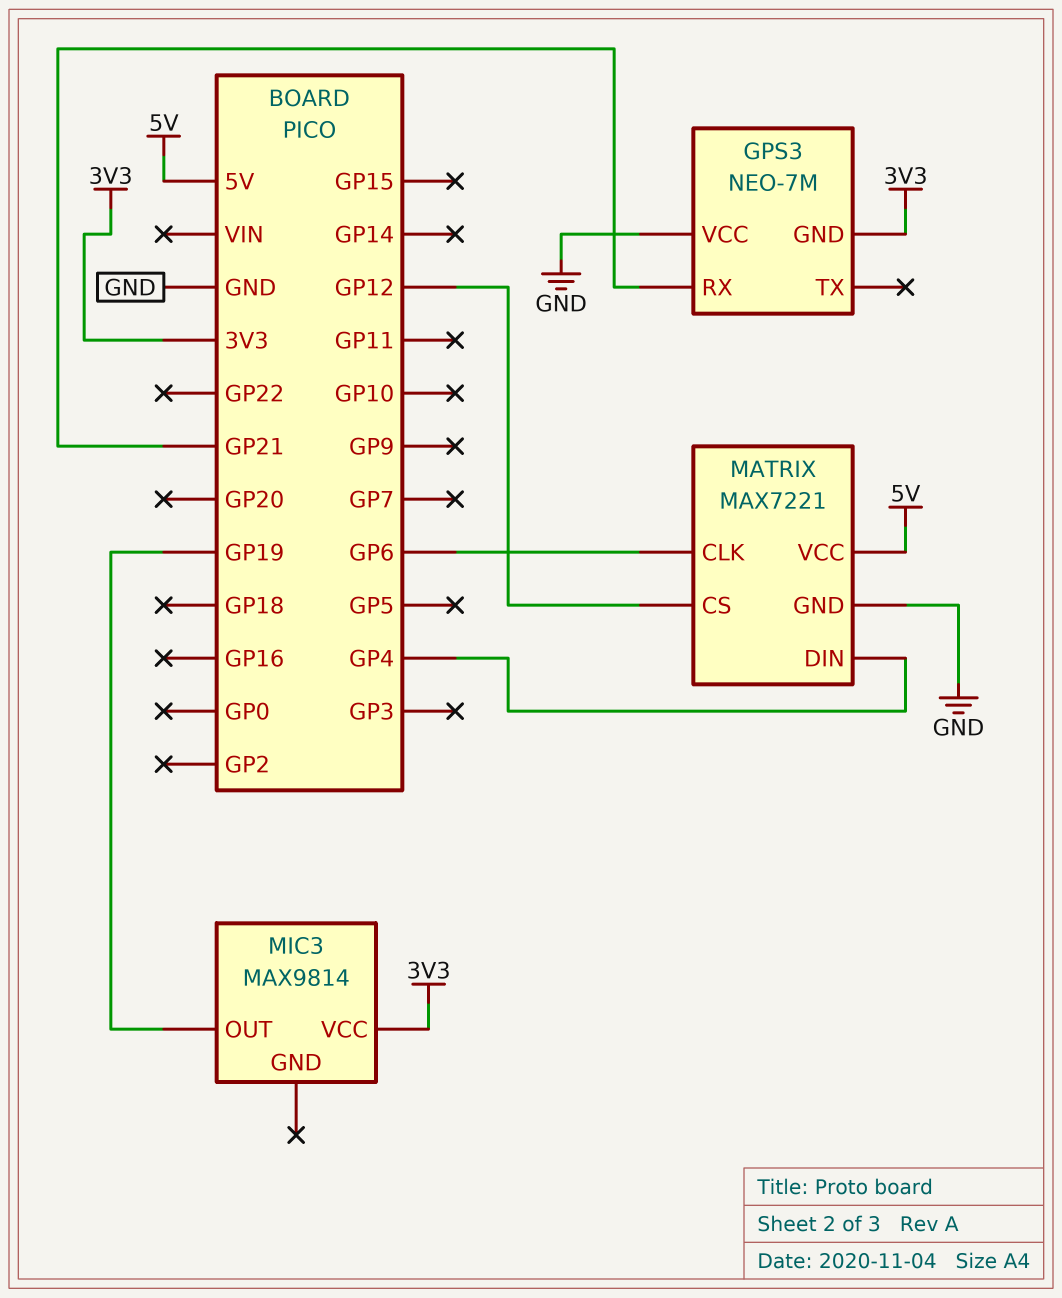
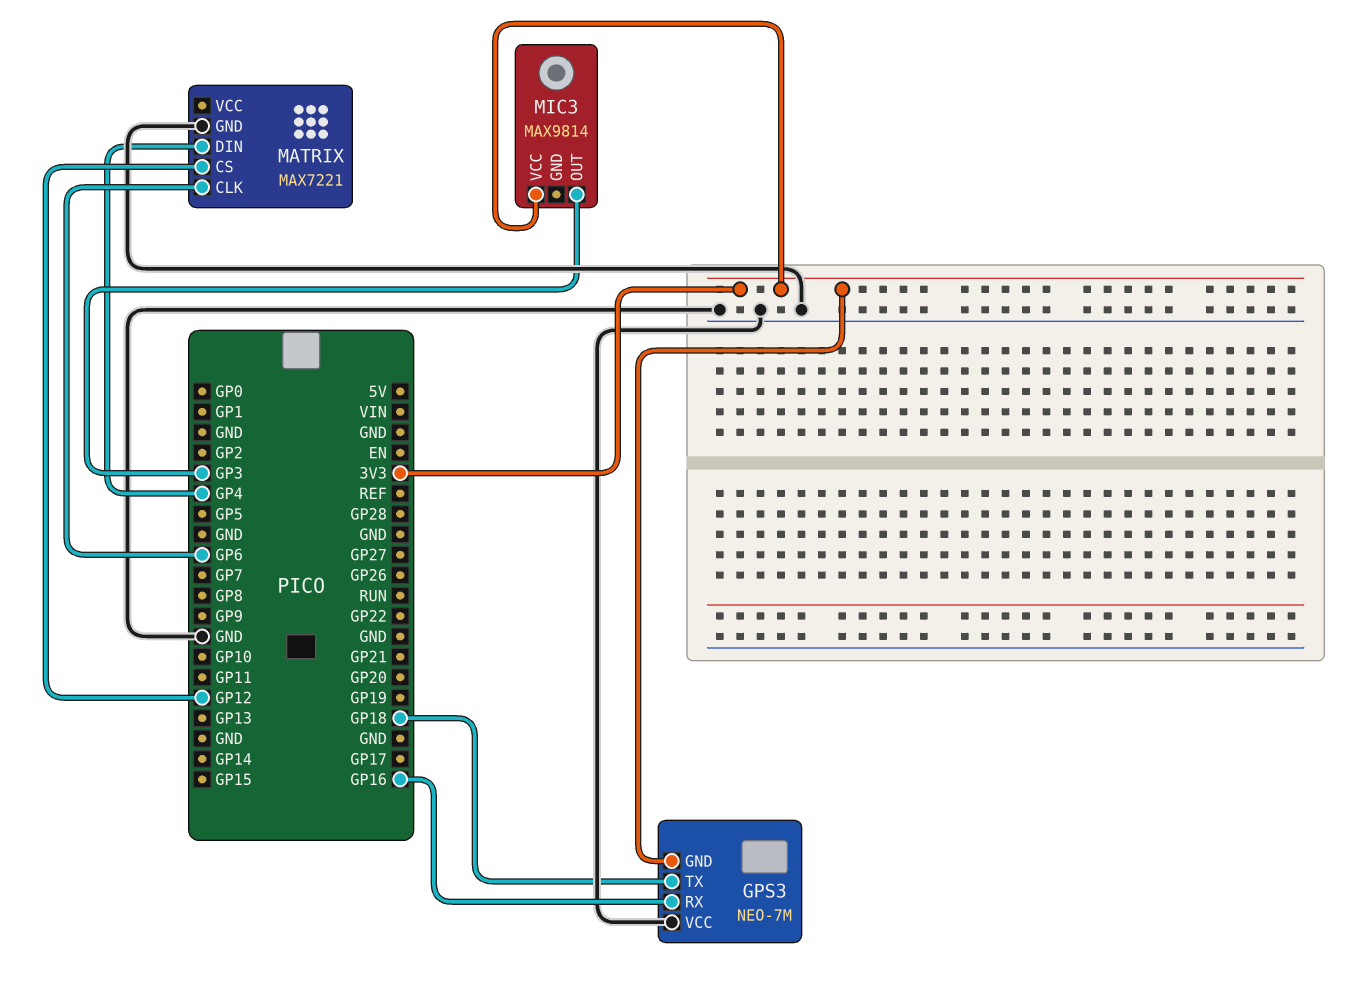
GPS3 pin RX: GP21 -> GP16
GPS3 pin TX: none -> GP18
MATRIX pin VCC: 5V -> none
MIC3 pin OUT: GP19 -> GP3

